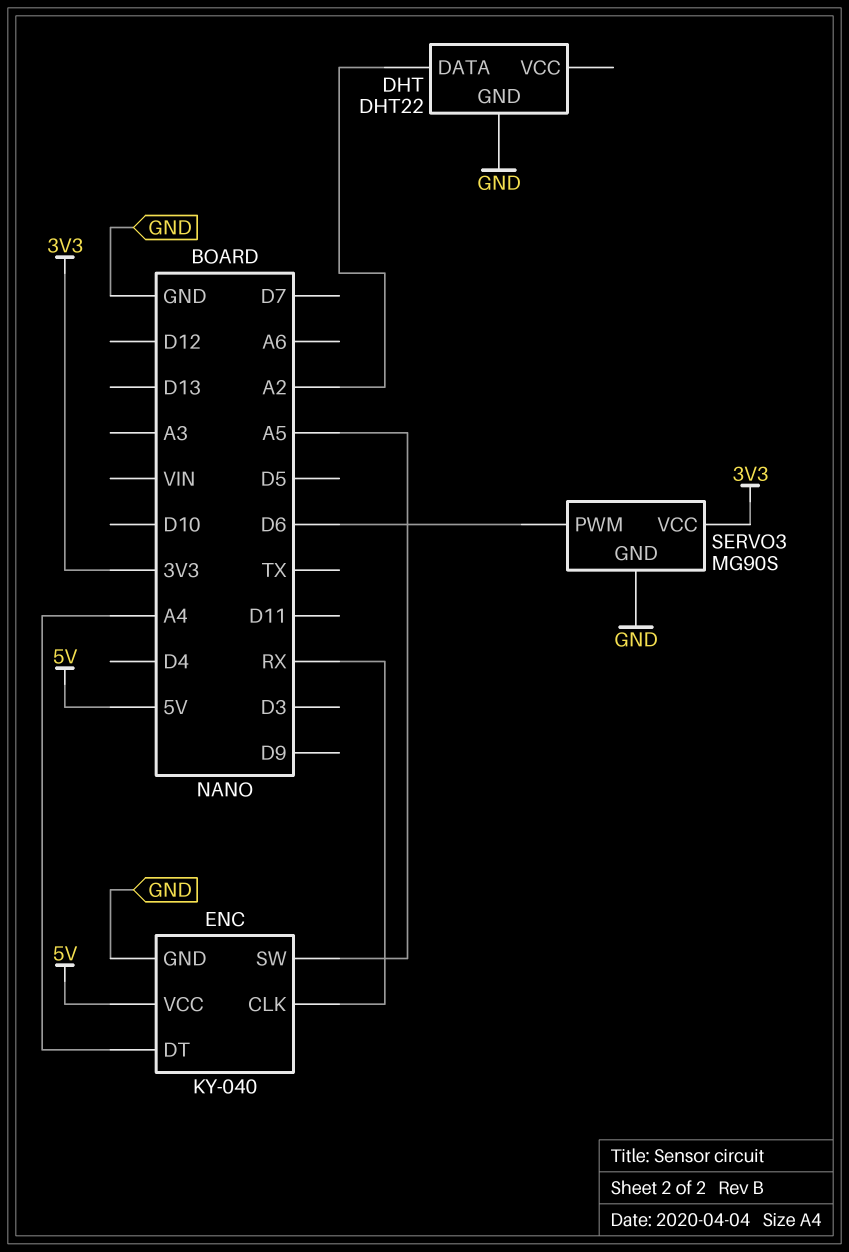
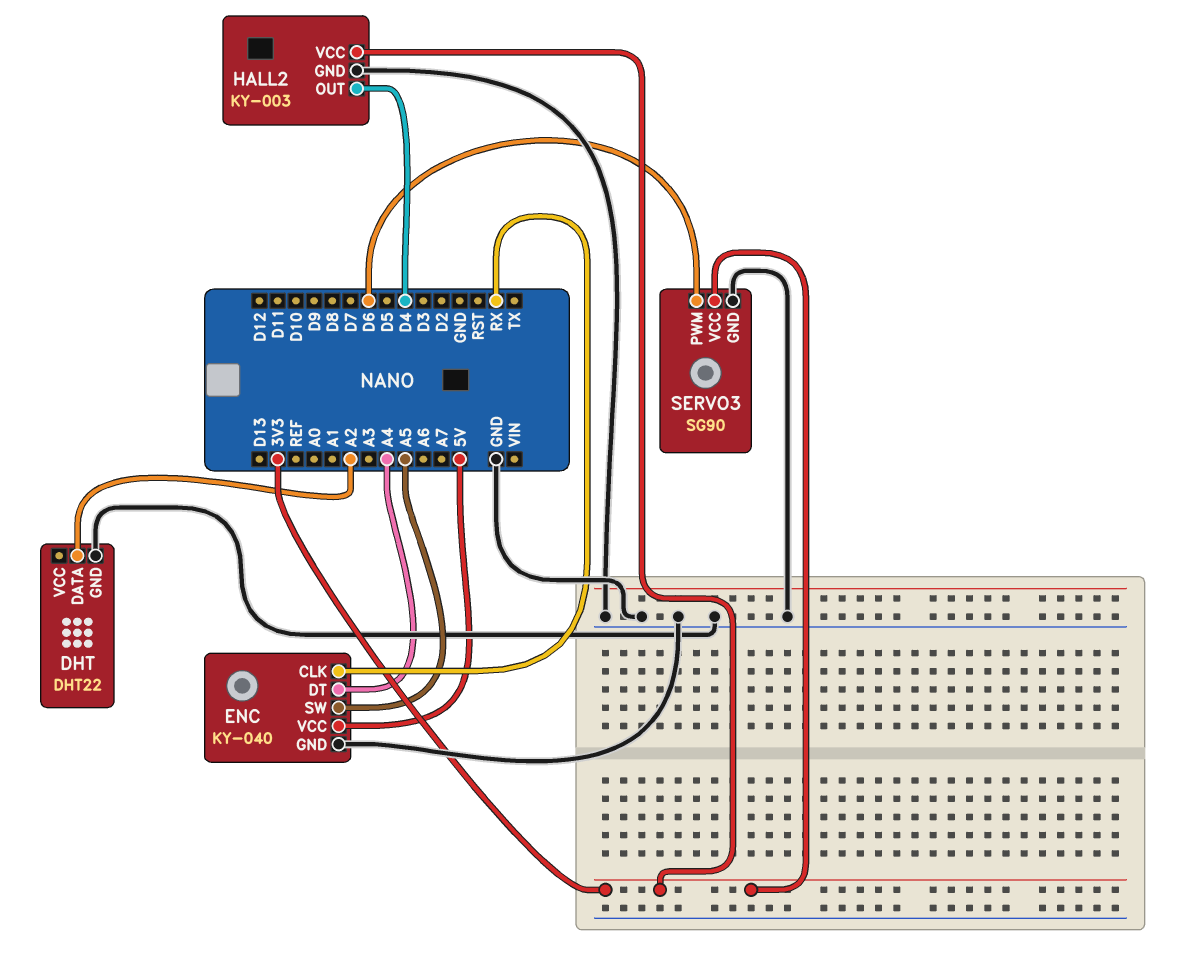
HALL2: none -> KY-003
HALL2 pin GND: none -> GND
HALL2 pin OUT: none -> D4
HALL2 pin VCC: none -> 3V3
SERVO3: MG90S -> SG90

